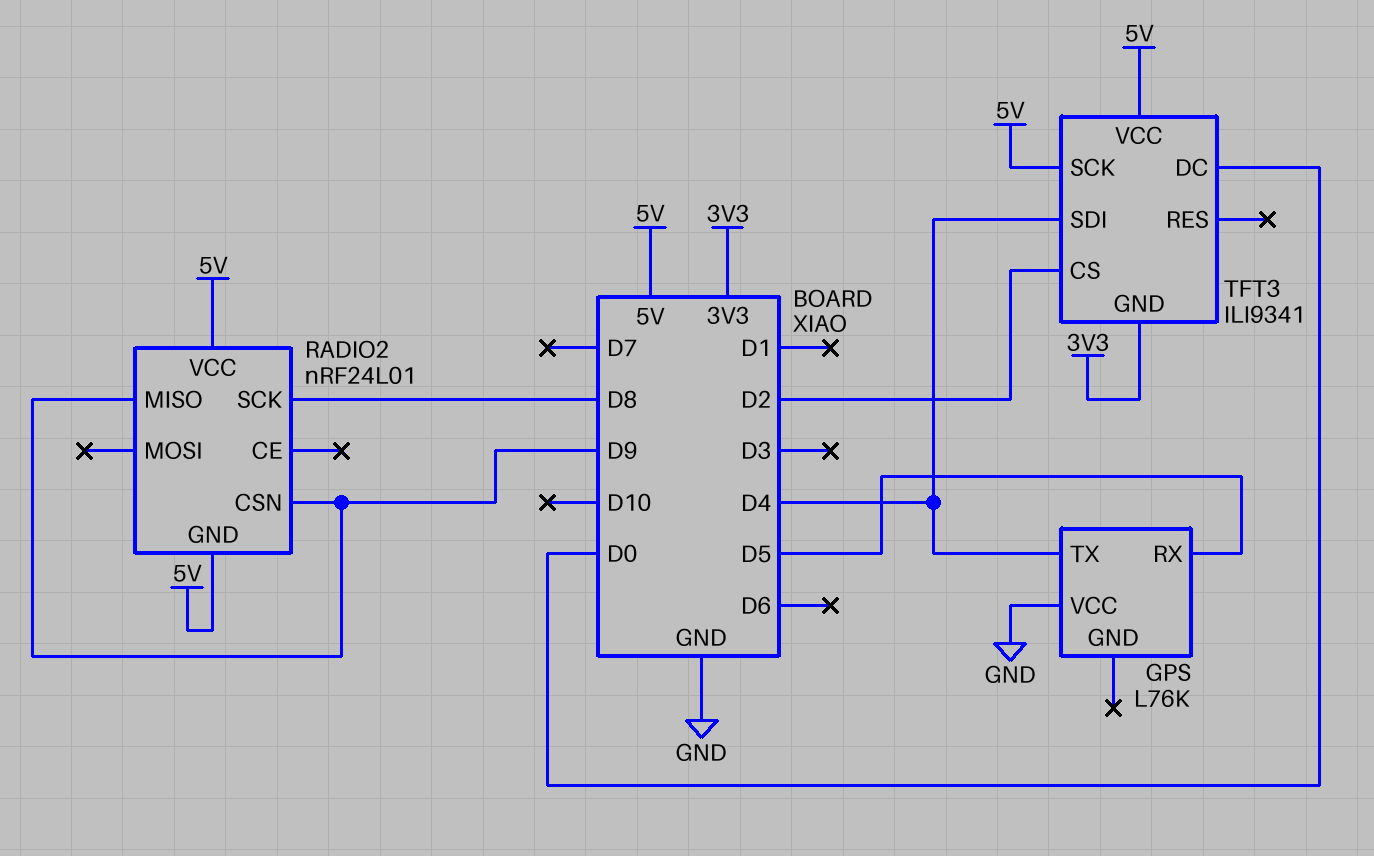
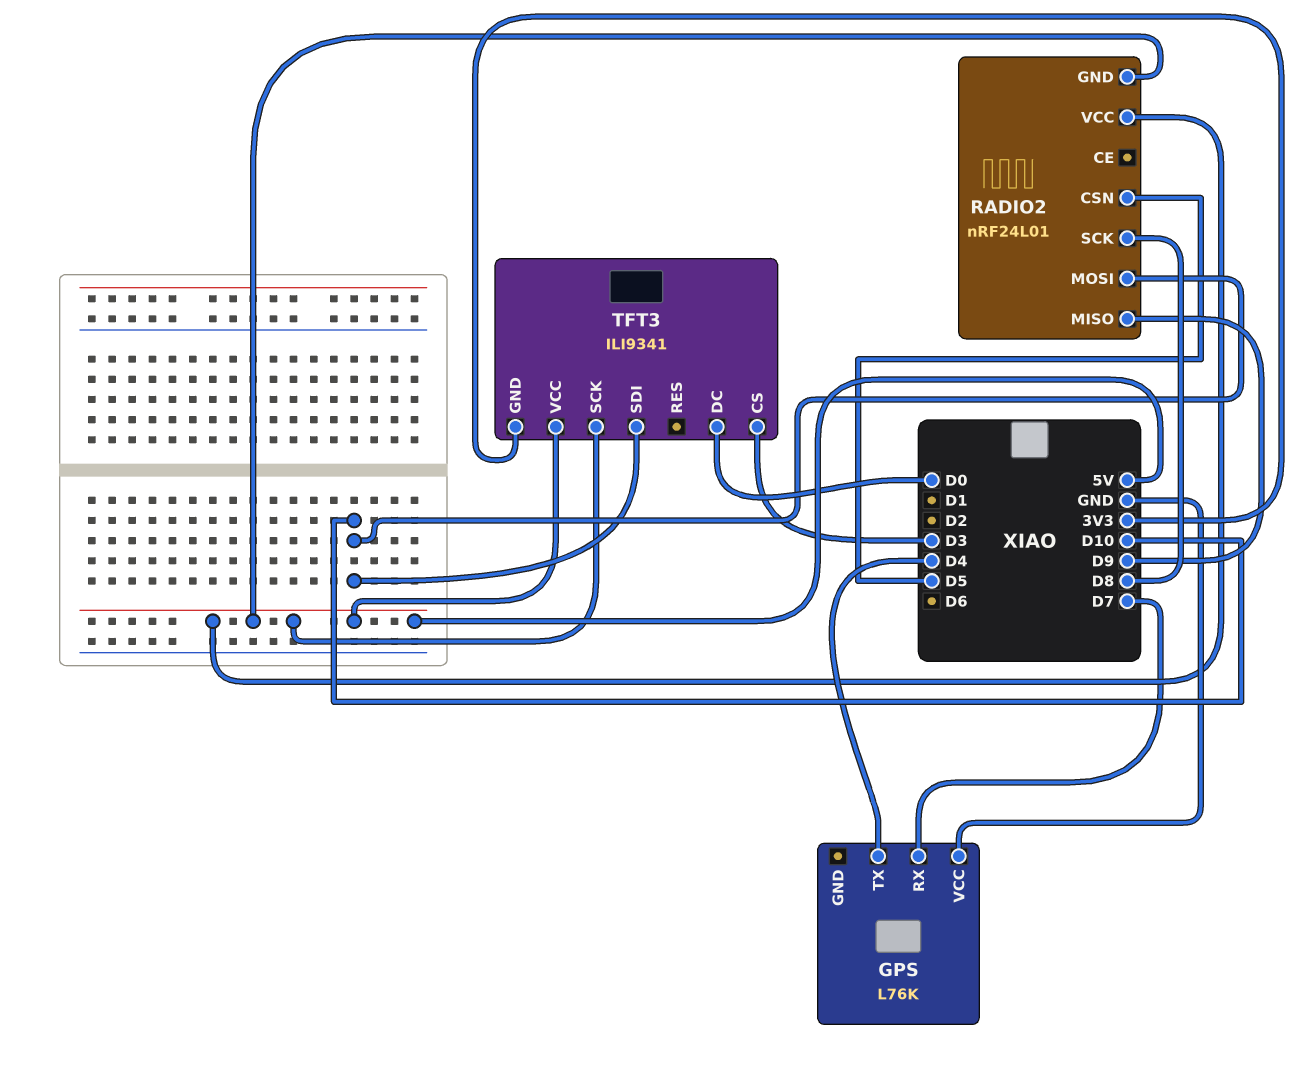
GPS pin RX: D5 -> D7
RADIO2 pin CSN: D9 -> D5
RADIO2 pin MOSI: none -> D10
TFT3 pin CS: D2 -> D3
TFT3 pin SDI: D4 -> D10

